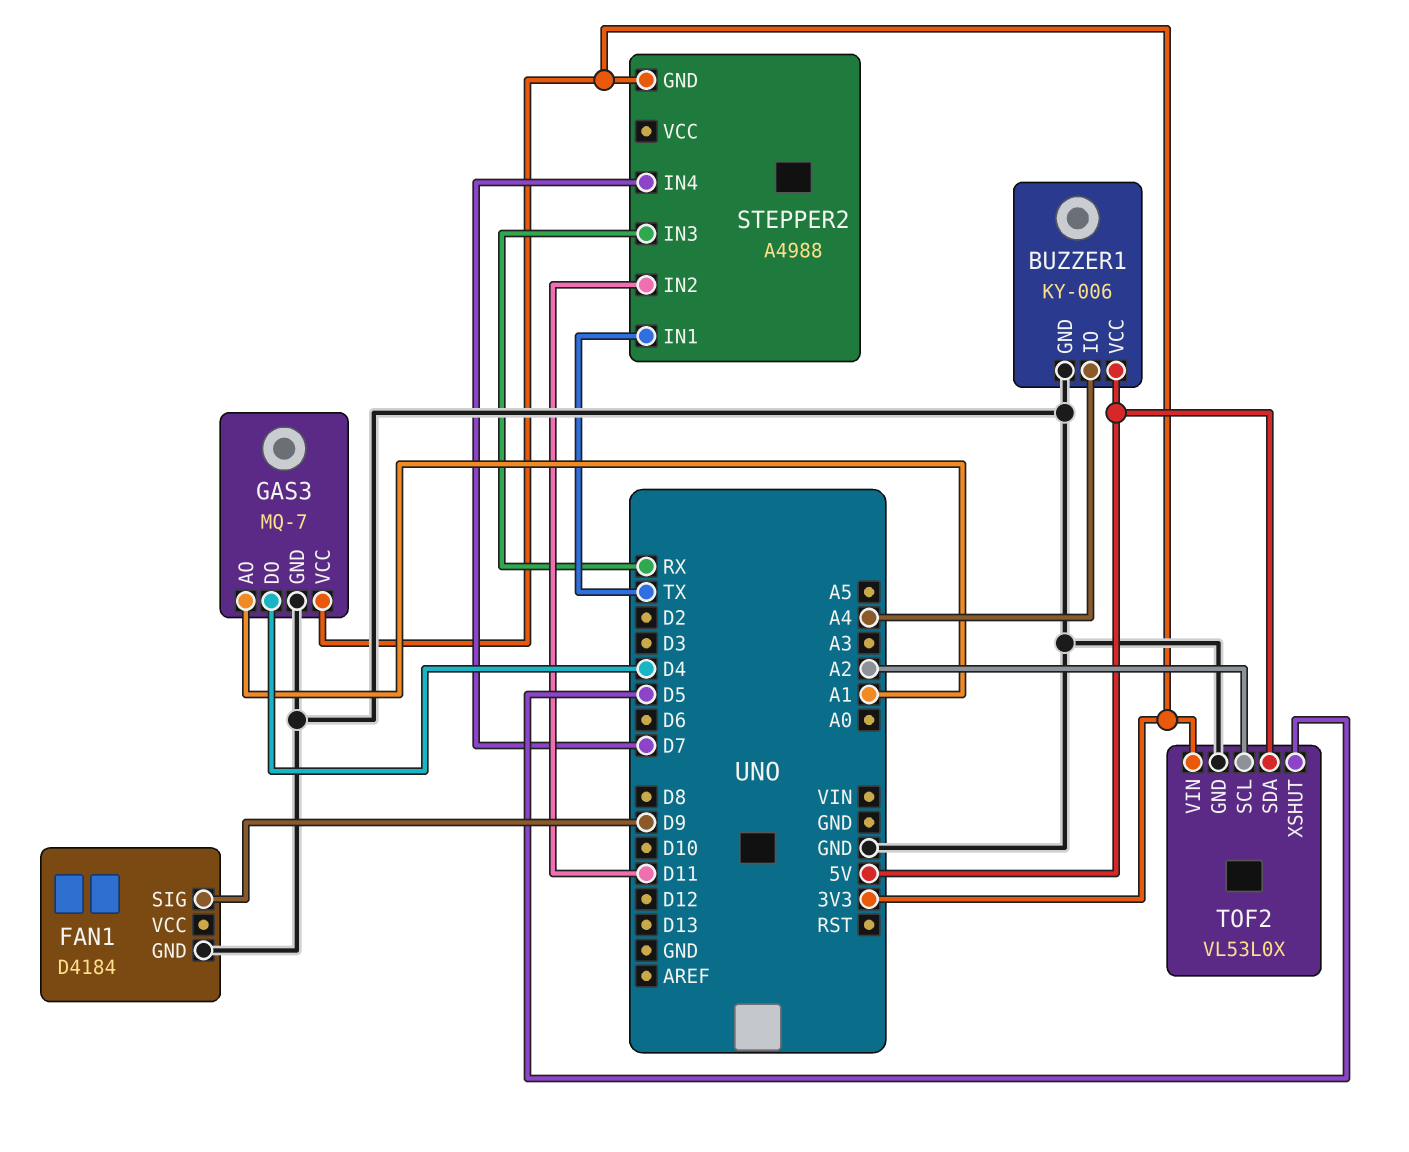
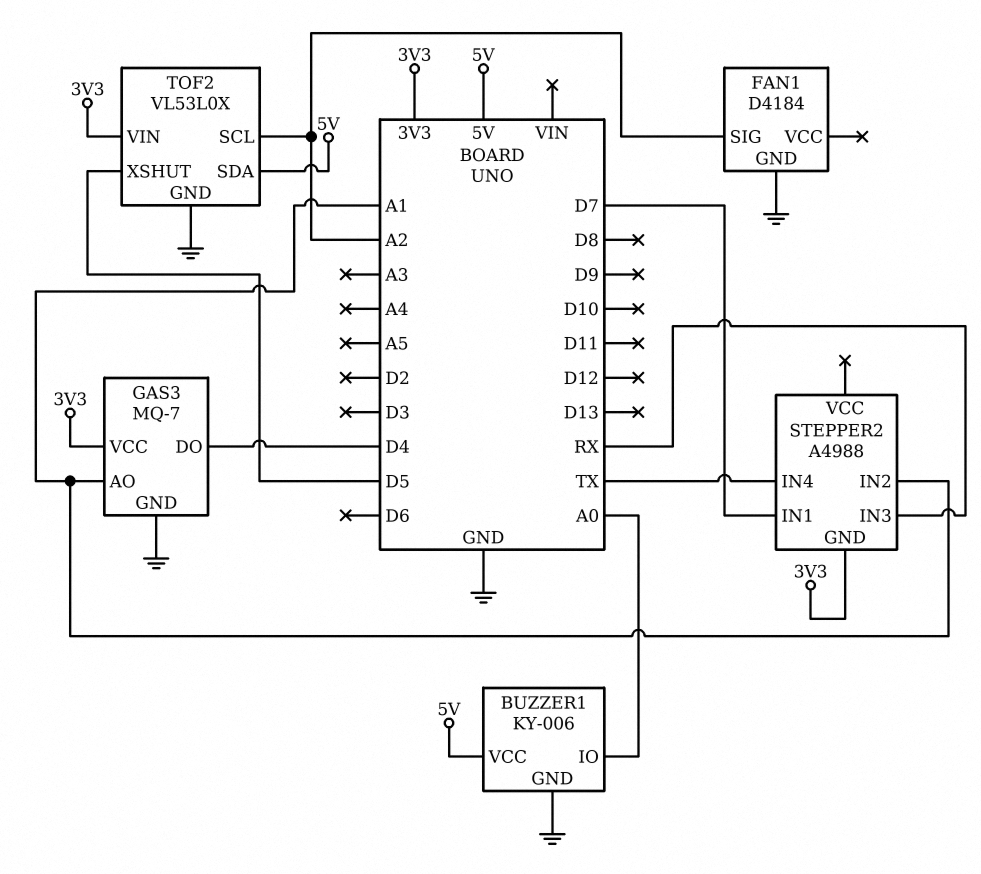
BUZZER1 pin IO: A4 -> A0
FAN1 pin SIG: D9 -> A2
STEPPER2 pin IN1: TX -> D7
STEPPER2 pin IN2: D11 -> A1
STEPPER2 pin IN4: D7 -> TX

